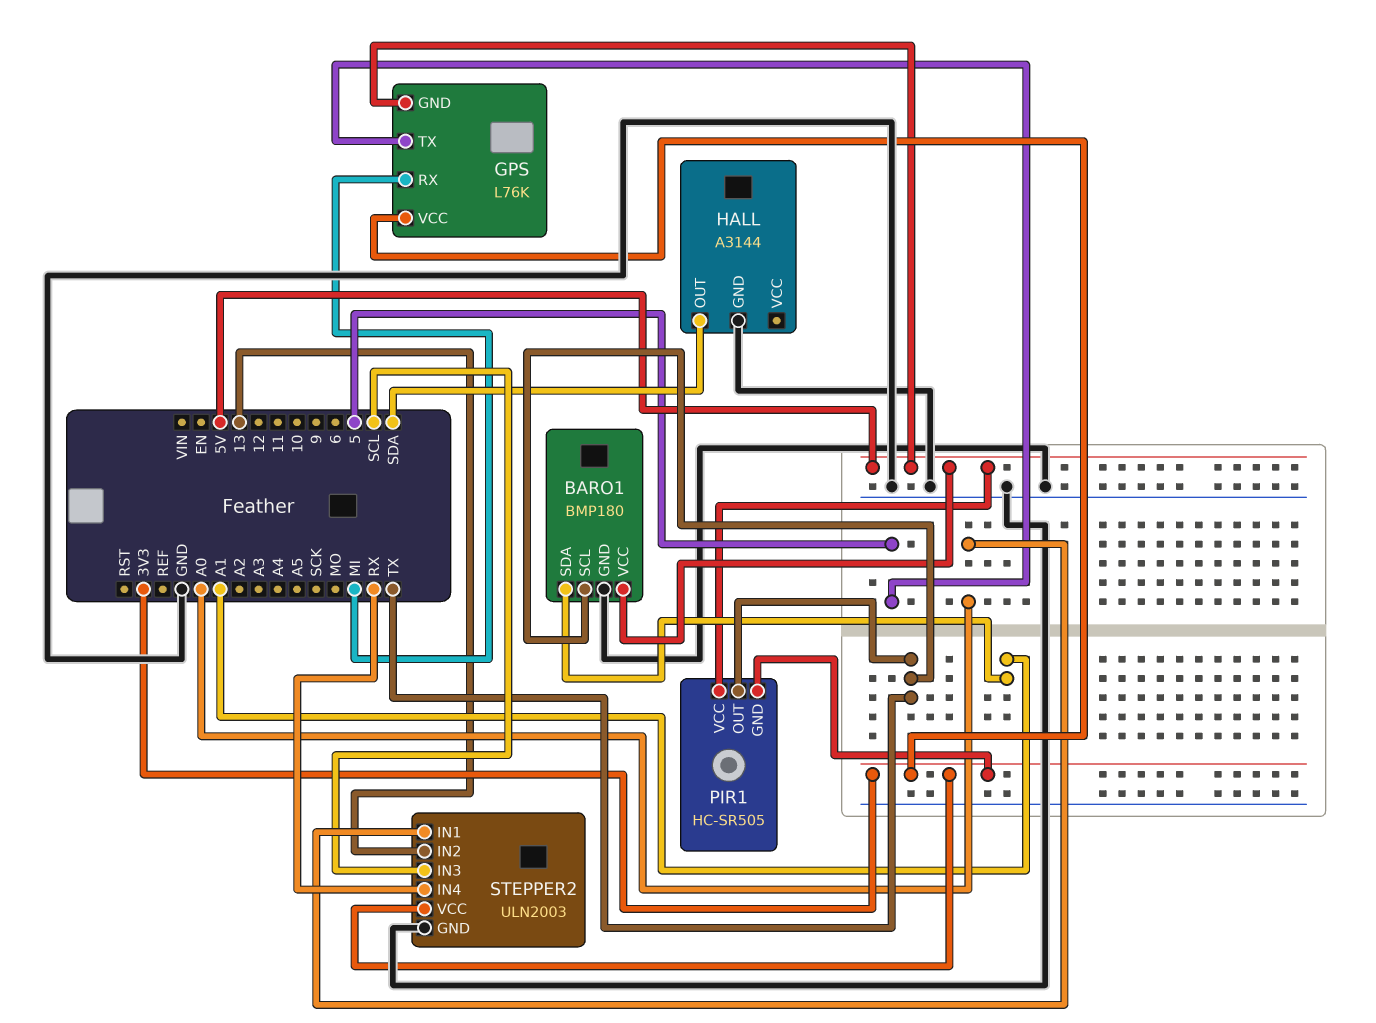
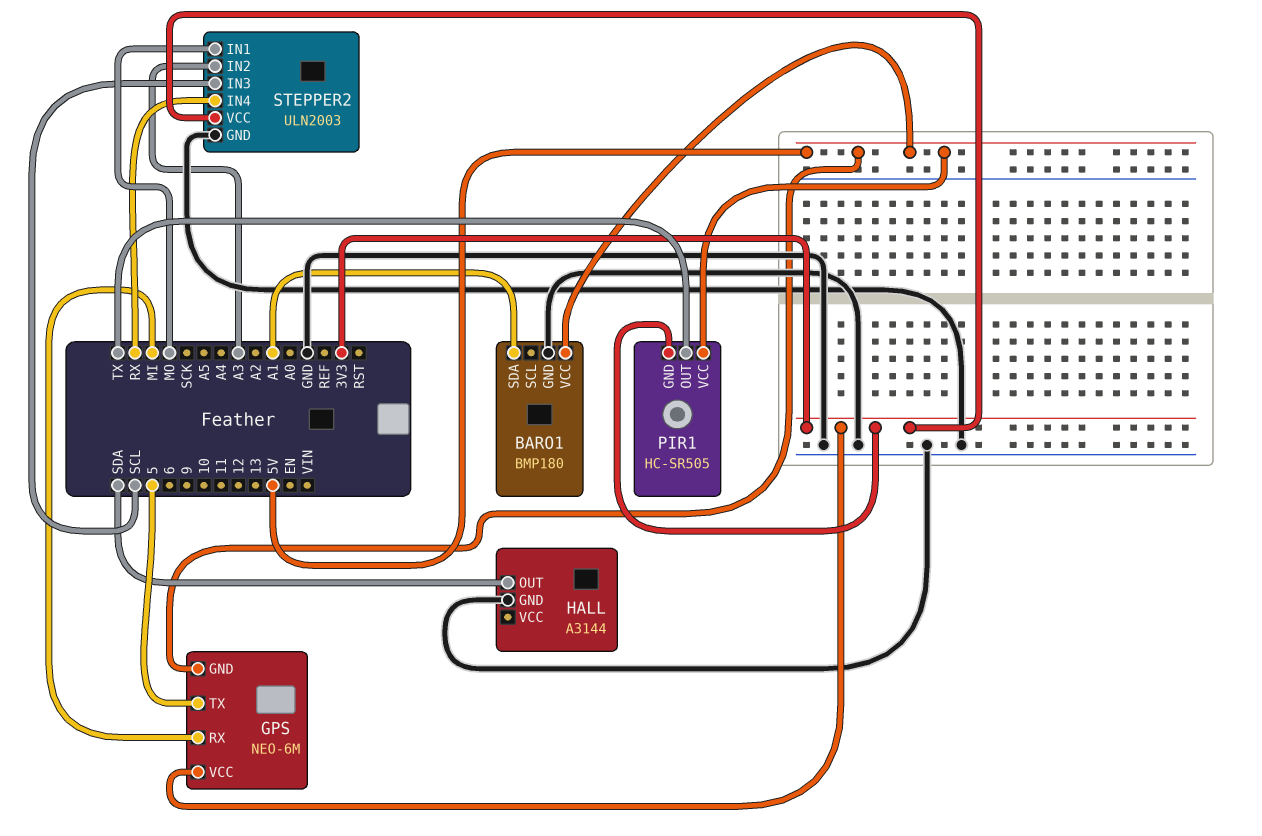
BARO1 pin SCL: TX -> none
GPS: L76K -> NEO-6M
STEPPER2 pin IN1: A0 -> MO
STEPPER2 pin IN2: 13 -> A3

